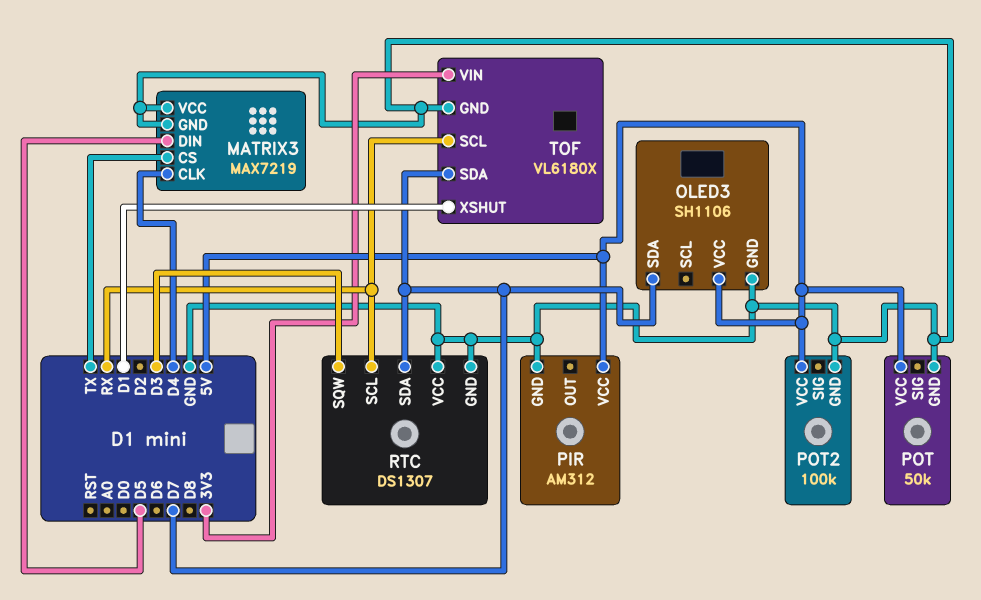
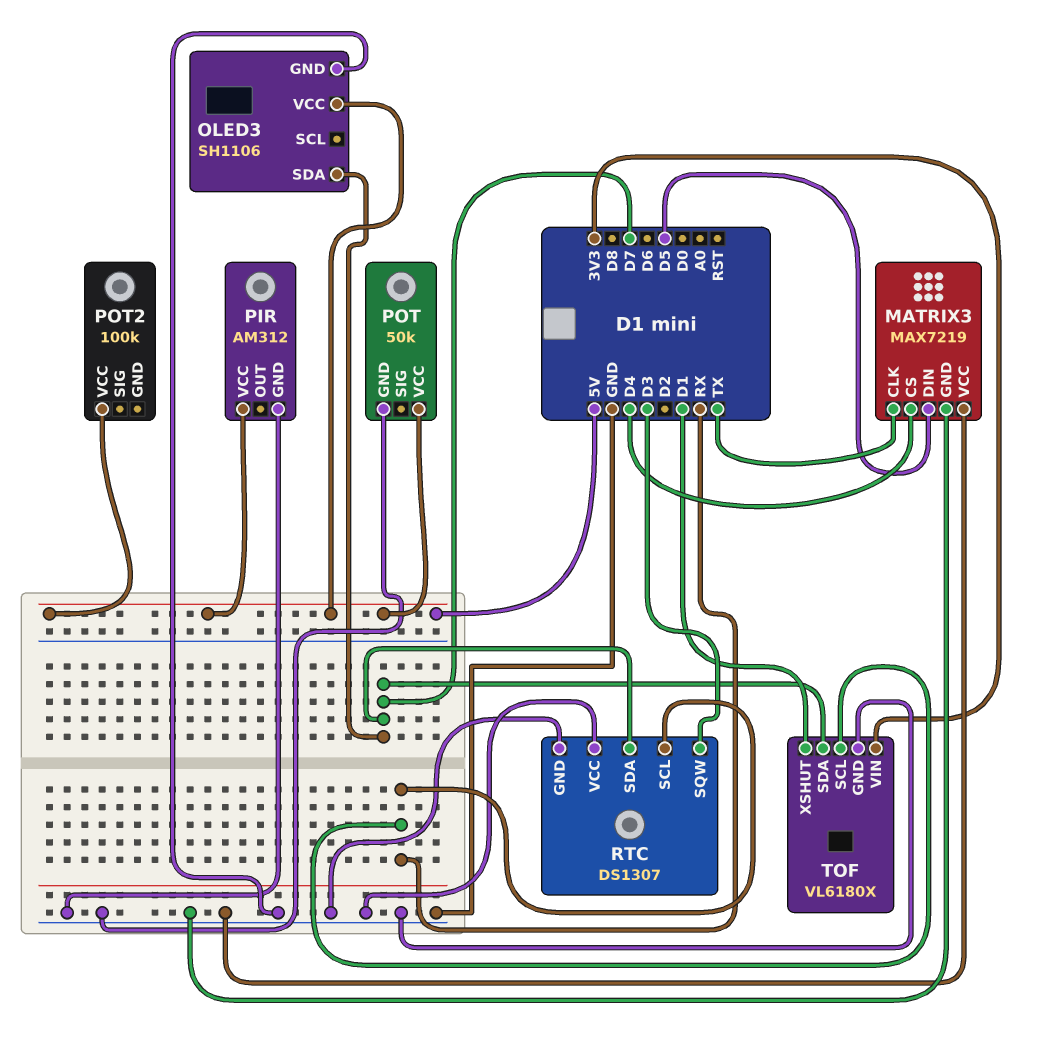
MATRIX3 pin CLK: D4 -> TX
MATRIX3 pin CS: TX -> D4
POT2 pin GND: GND -> none

